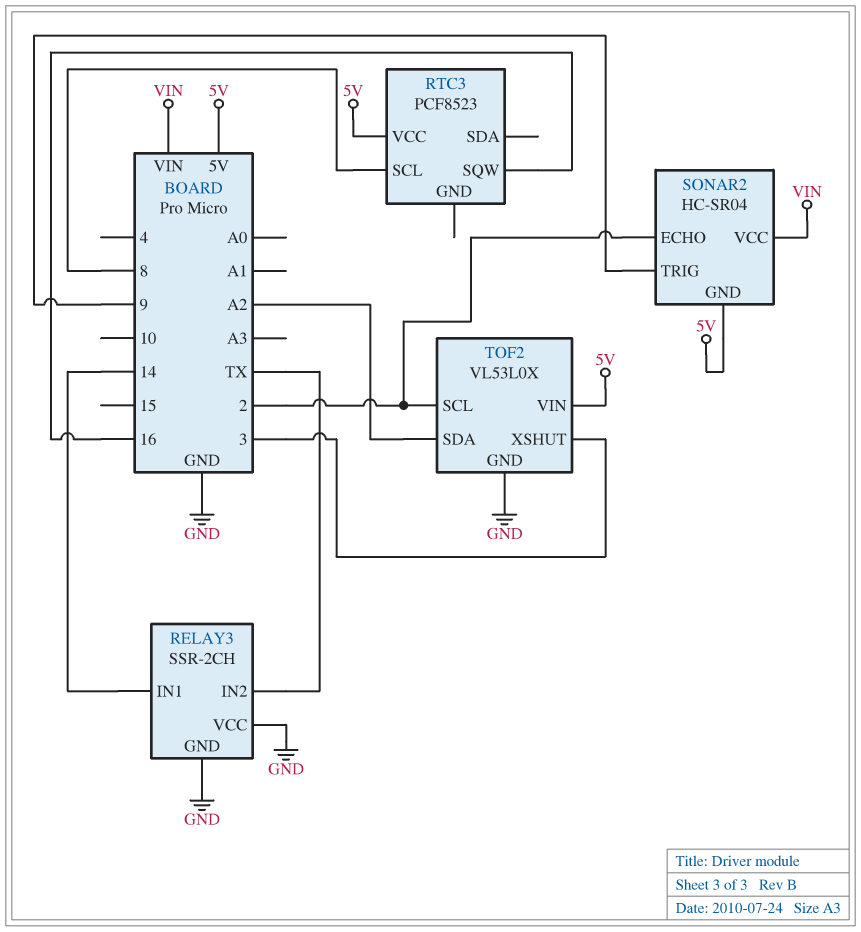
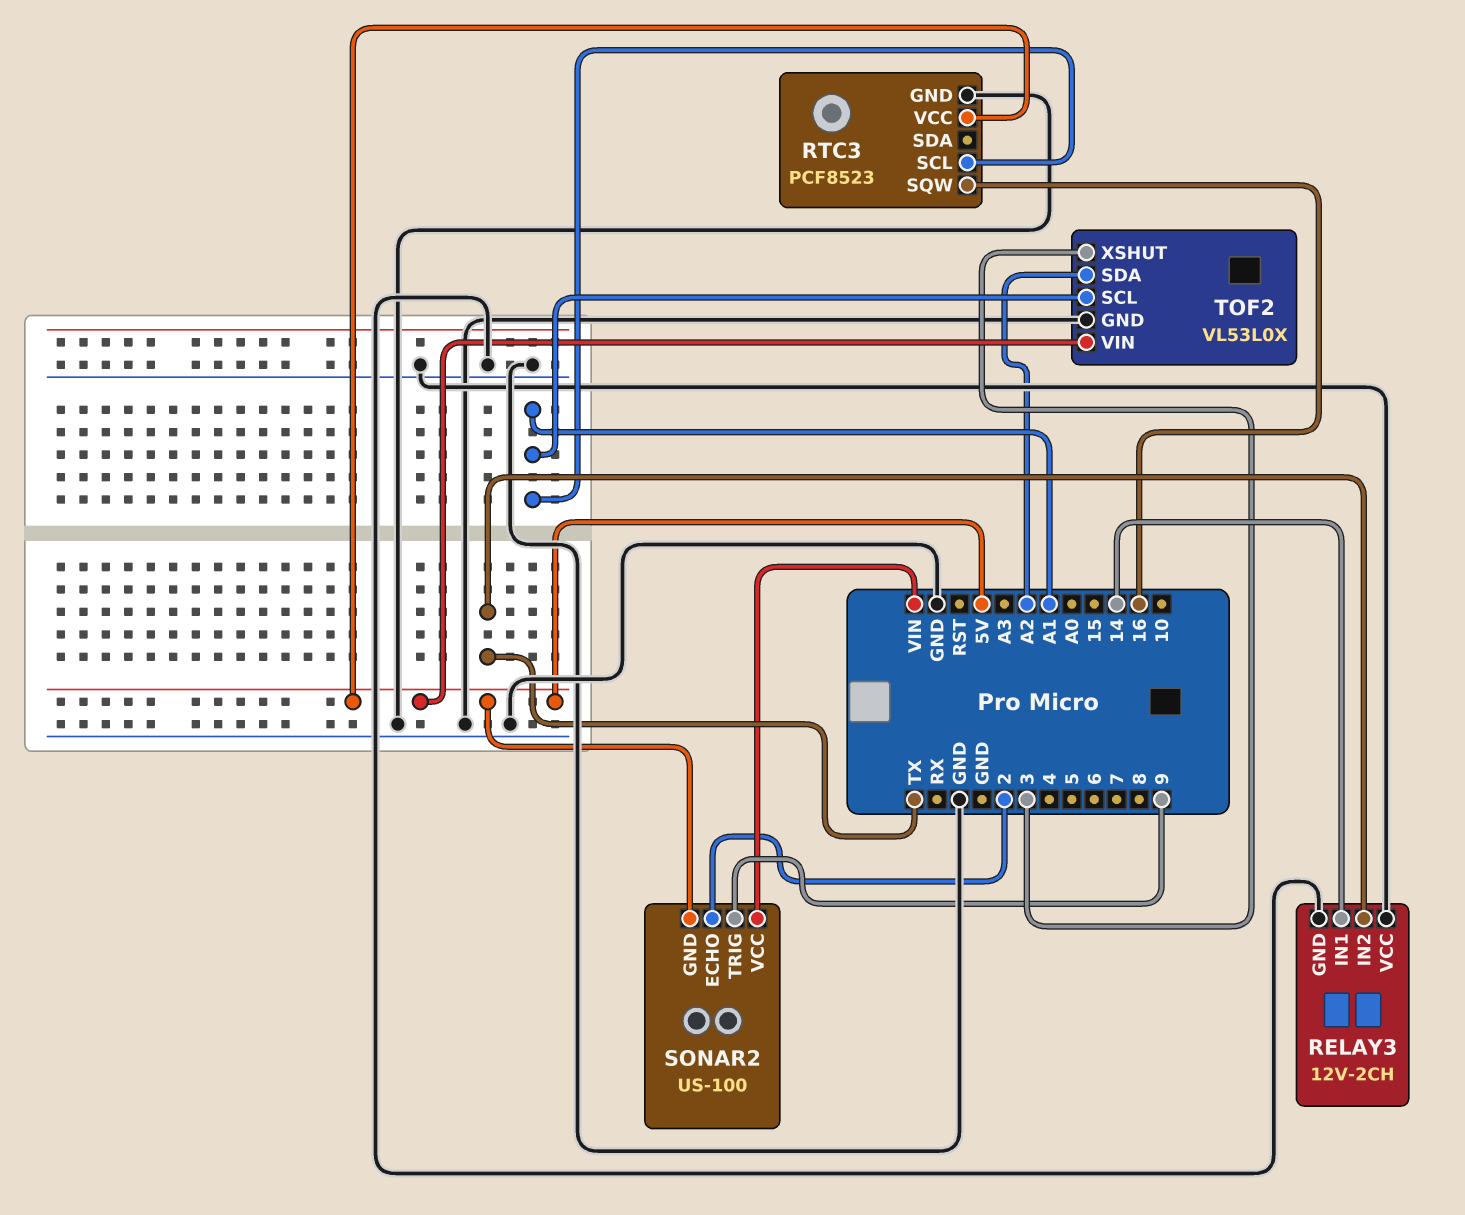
RELAY3: SSR-2CH -> 12V-2CH
RTC3 pin GND: none -> GND
RTC3 pin SCL: 8 -> A1
SONAR2: HC-SR04 -> US-100
TOF2 pin SCL: 2 -> A1

